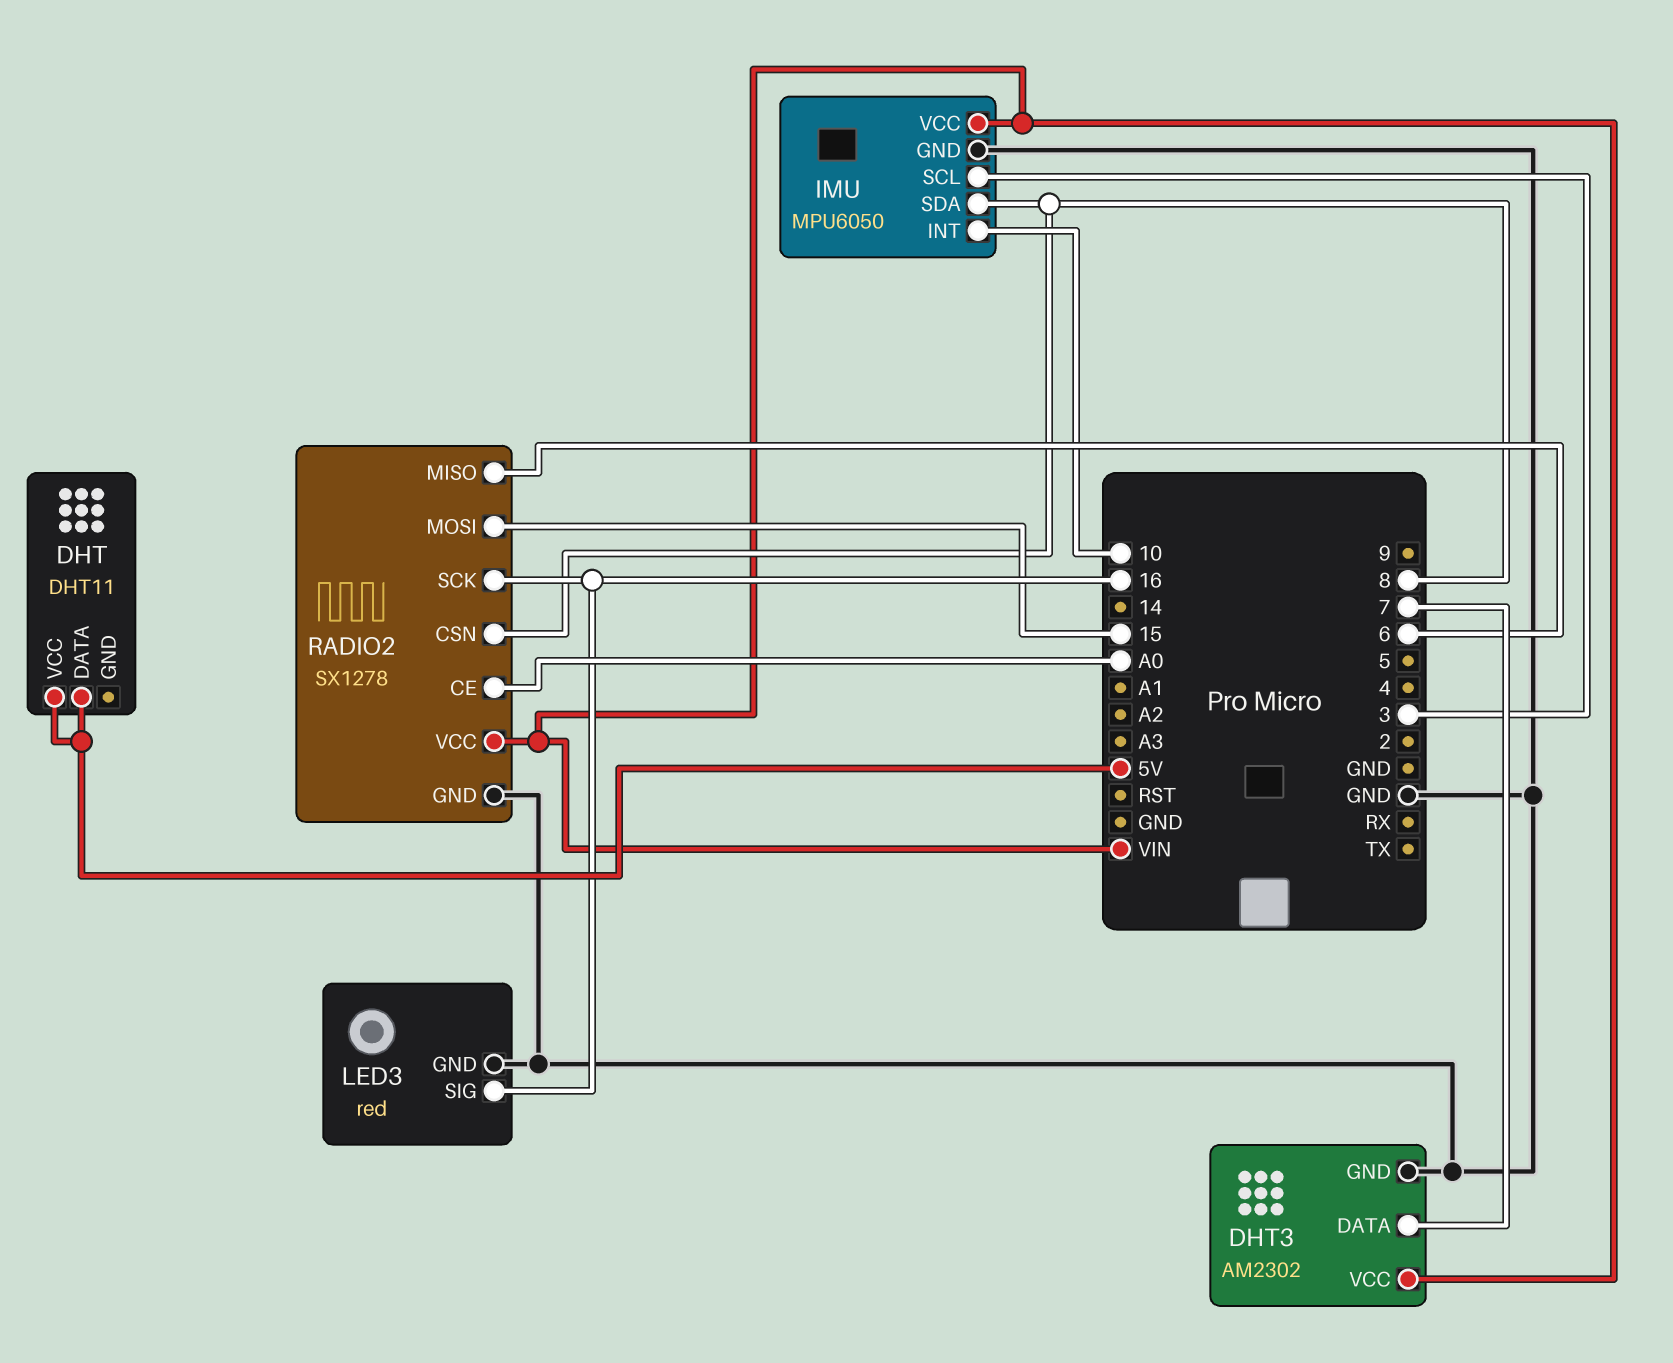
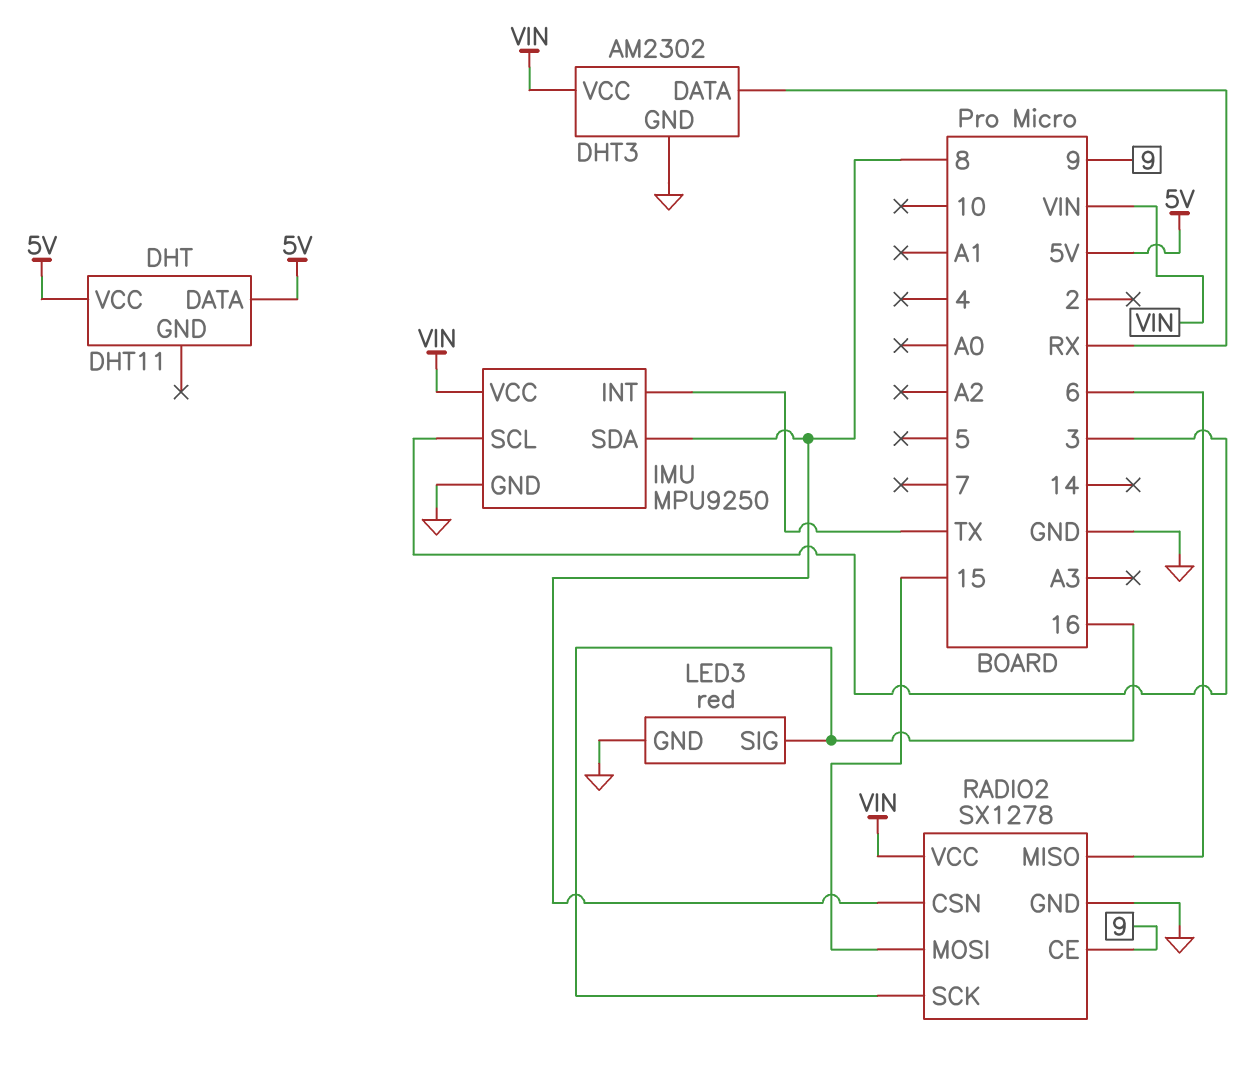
DHT3 pin DATA: 7 -> RX
IMU: MPU6050 -> MPU9250
IMU pin INT: 10 -> TX
RADIO2 pin CE: A0 -> 9

